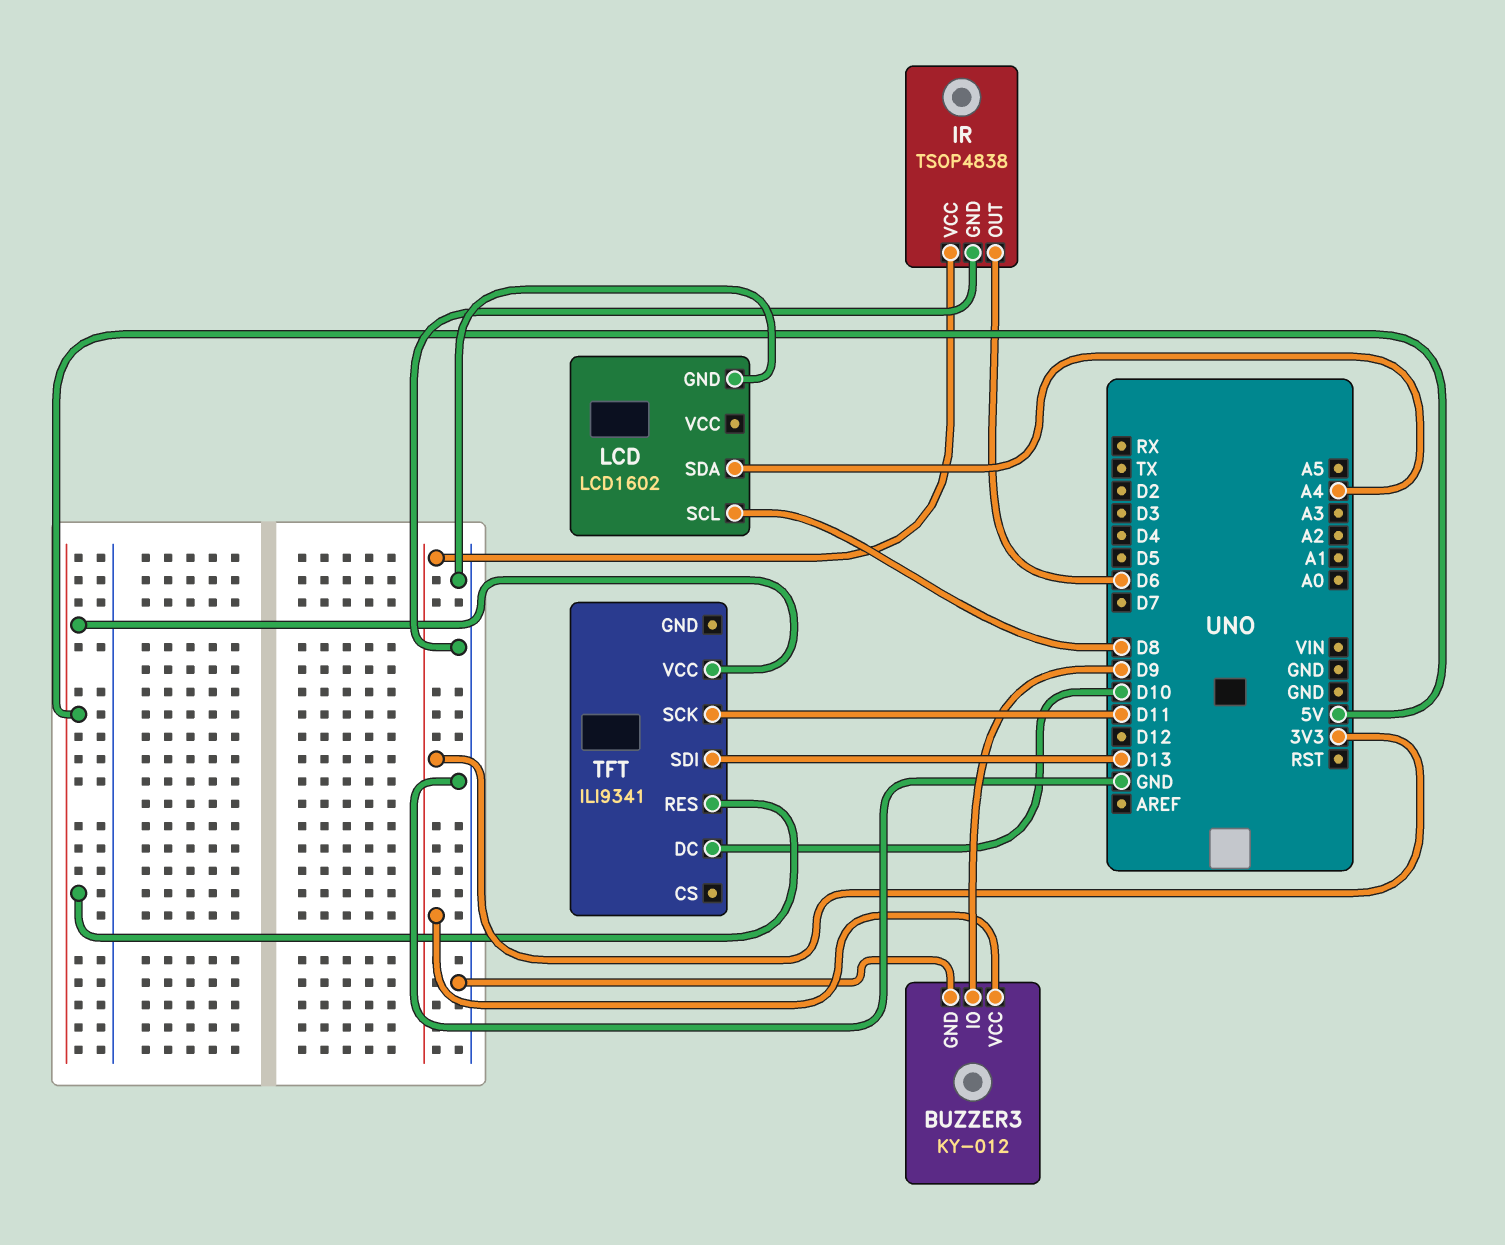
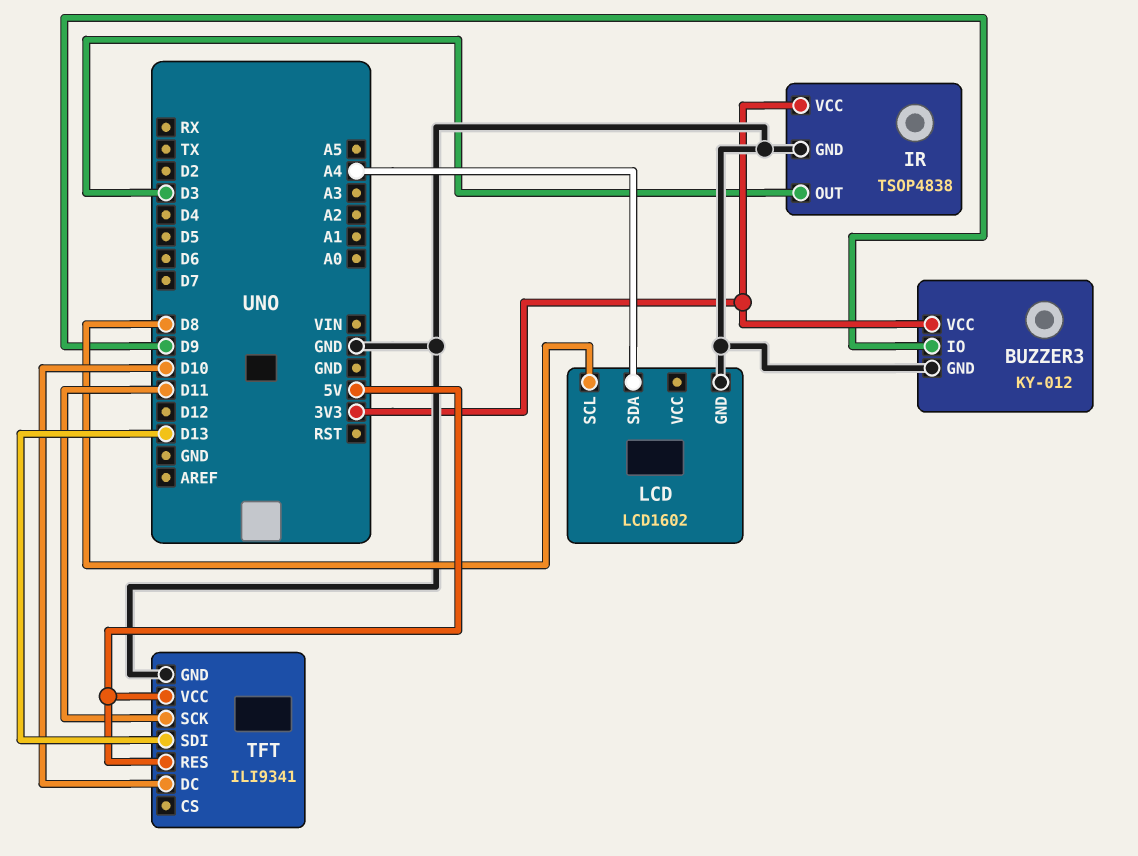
IR pin OUT: D6 -> D3
TFT pin GND: none -> GND

